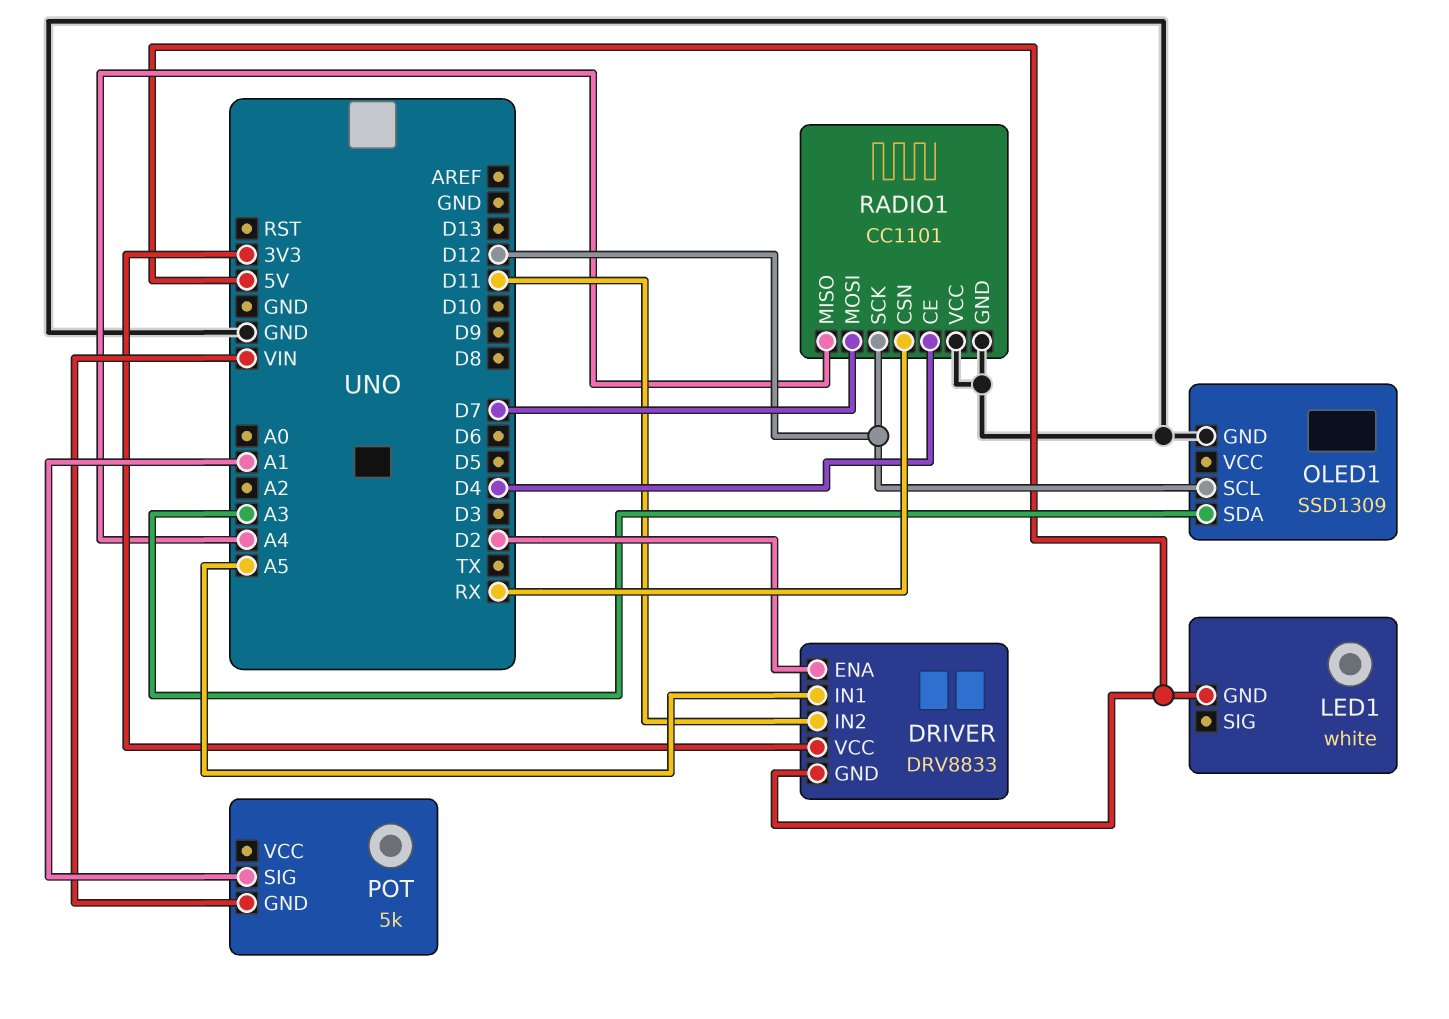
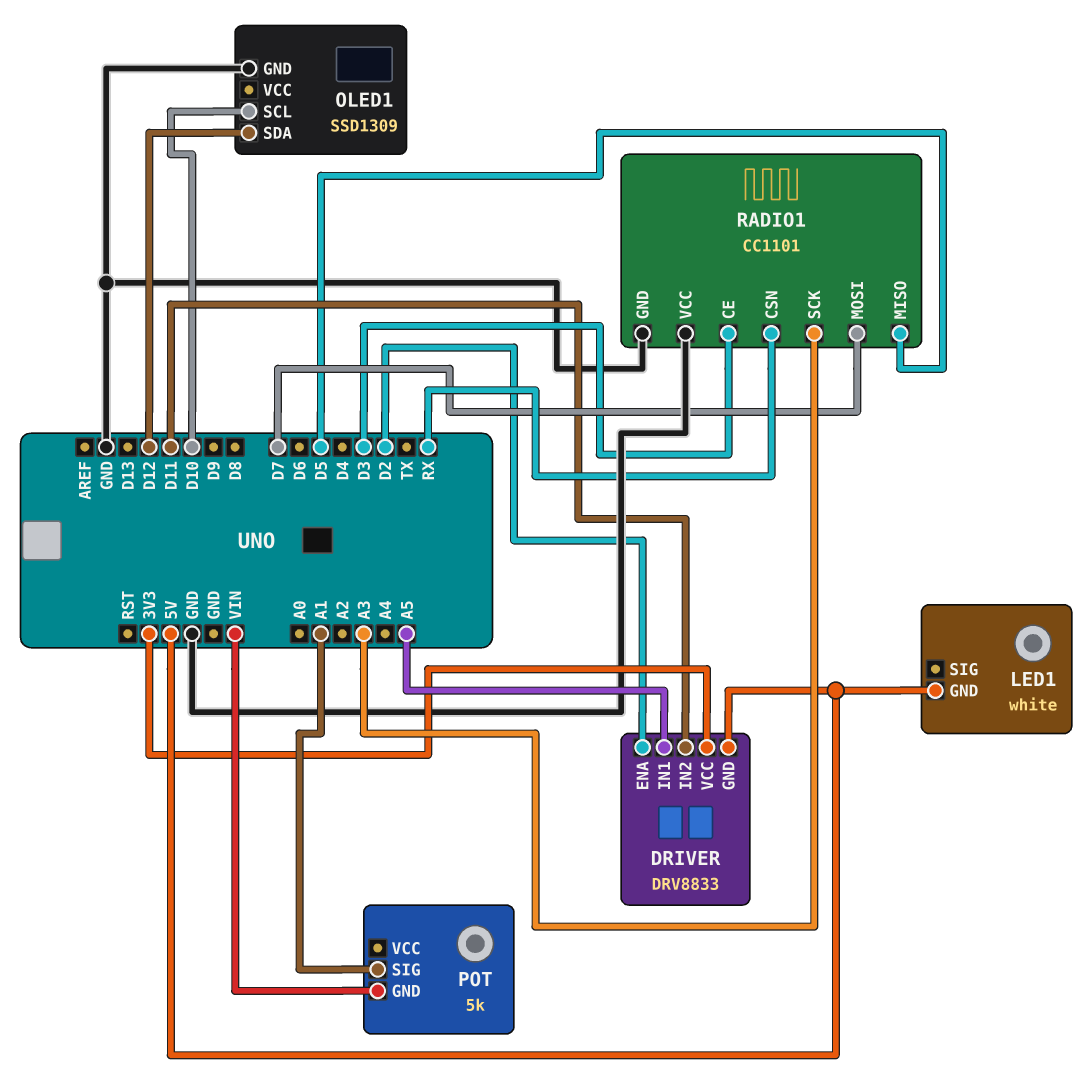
OLED1 pin SCL: D12 -> D10
OLED1 pin SDA: A3 -> D12
RADIO1 pin CE: D4 -> D3
RADIO1 pin MISO: A4 -> D5
RADIO1 pin SCK: D12 -> A3

